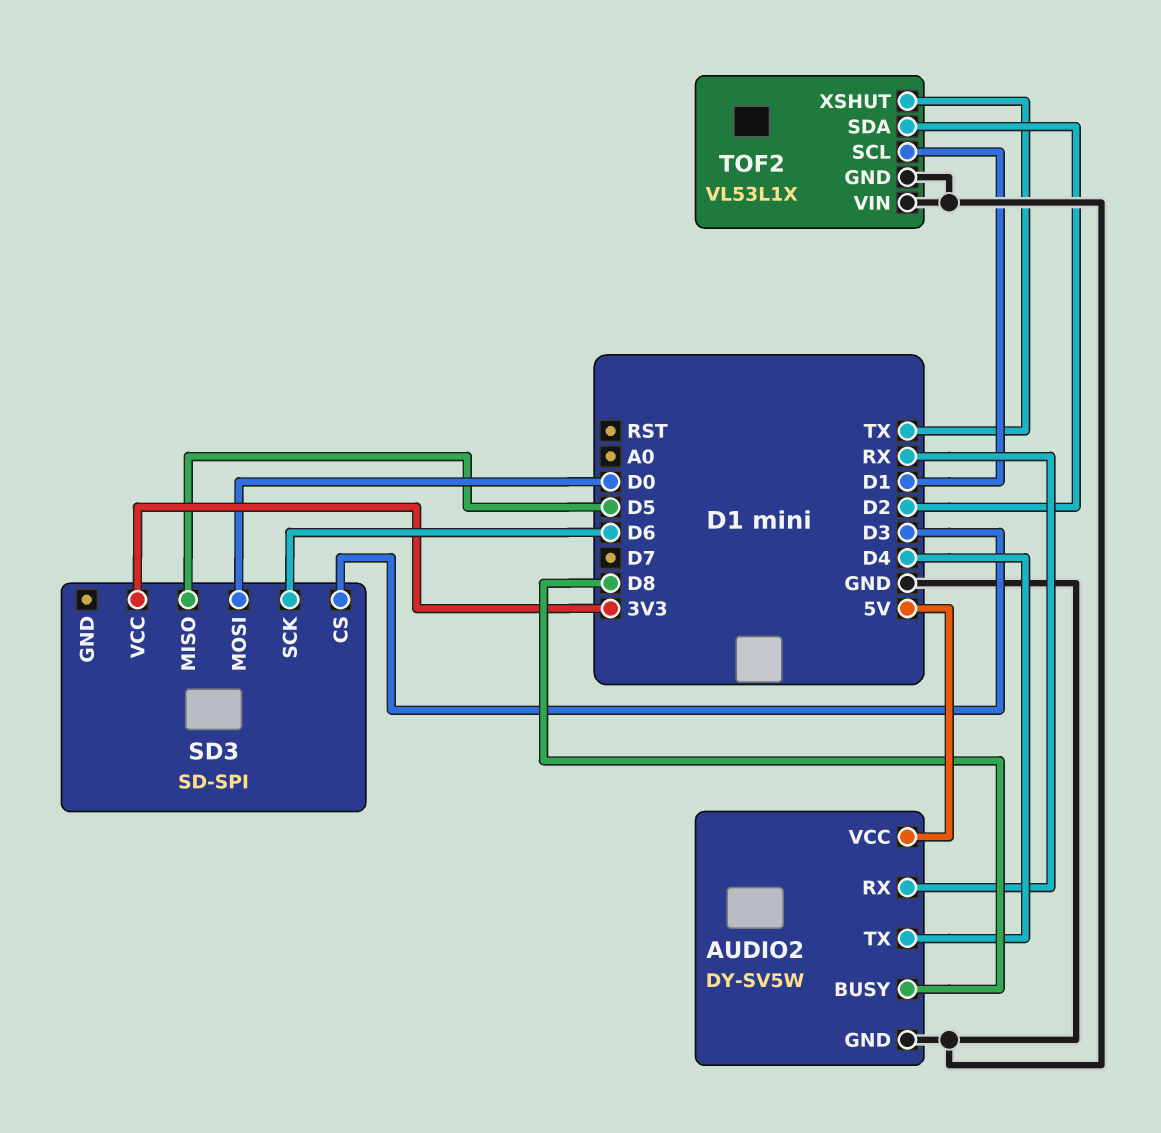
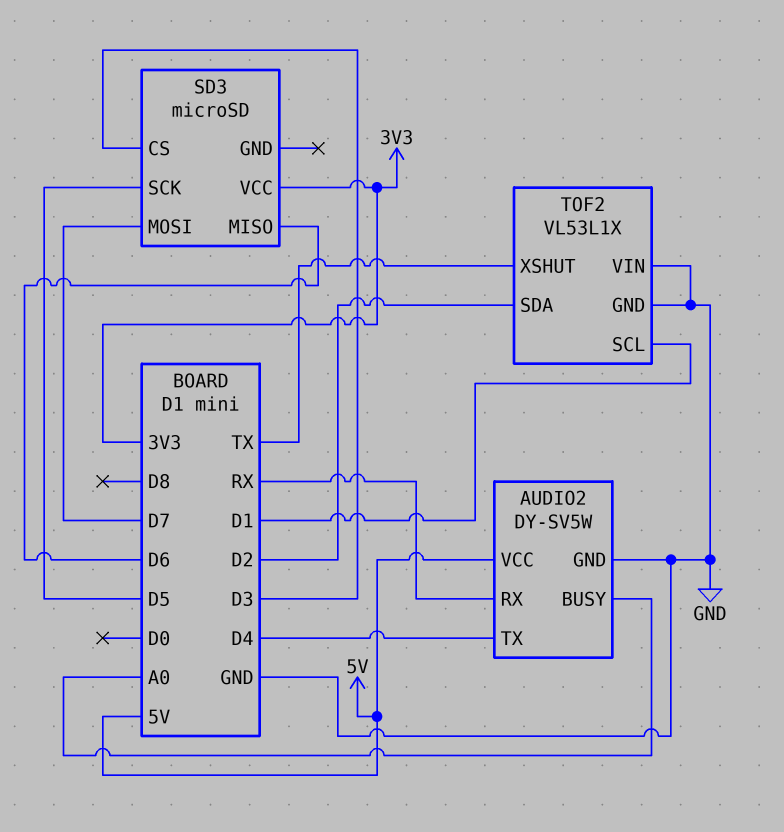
AUDIO2 pin BUSY: D8 -> A0
SD3: SD-SPI -> microSD
SD3 pin MISO: D5 -> D6
SD3 pin MOSI: D0 -> D7
SD3 pin SCK: D6 -> D5

